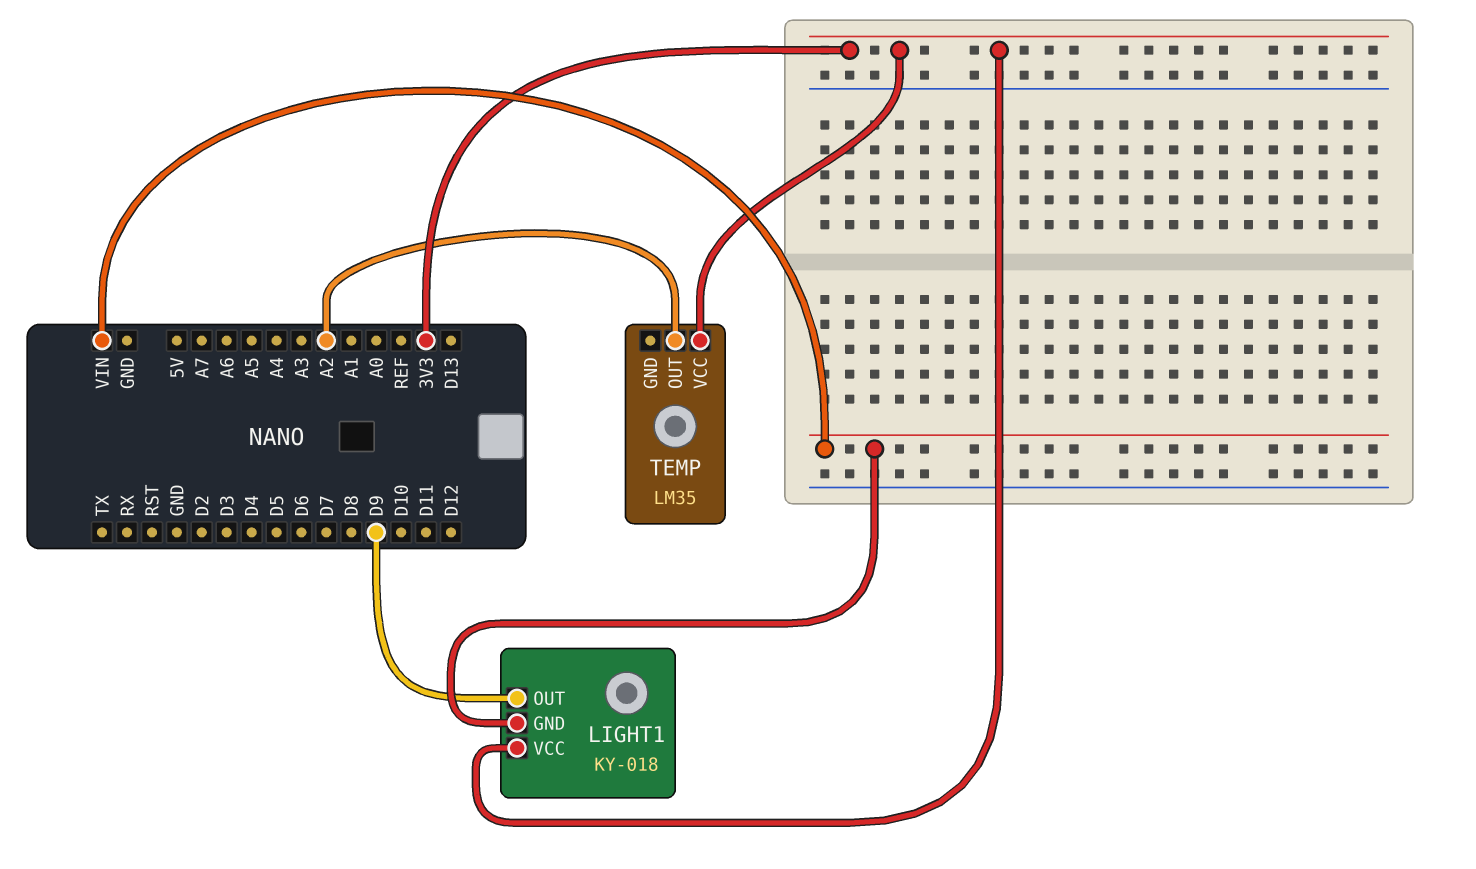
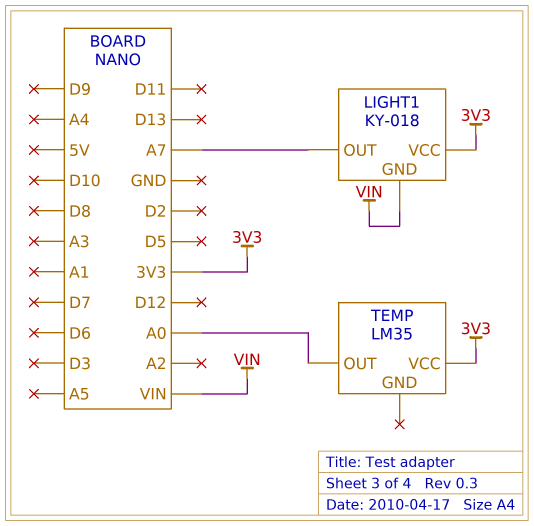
LIGHT1 pin OUT: D9 -> A7
TEMP pin OUT: A2 -> A0

